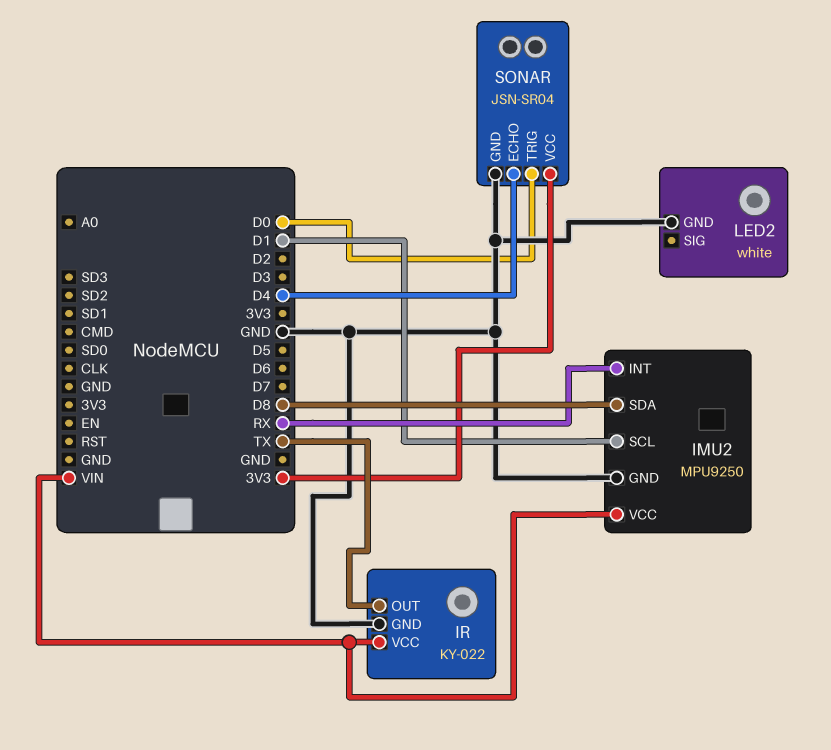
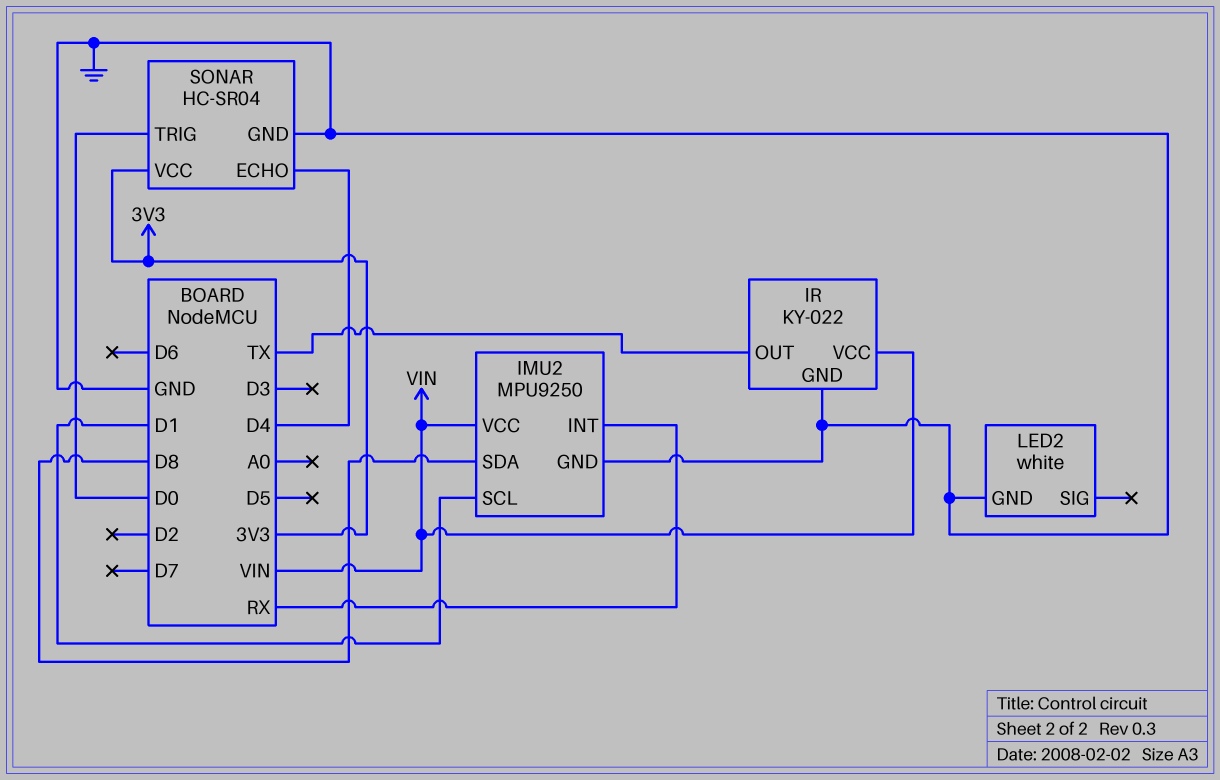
SONAR: JSN-SR04 -> HC-SR04

